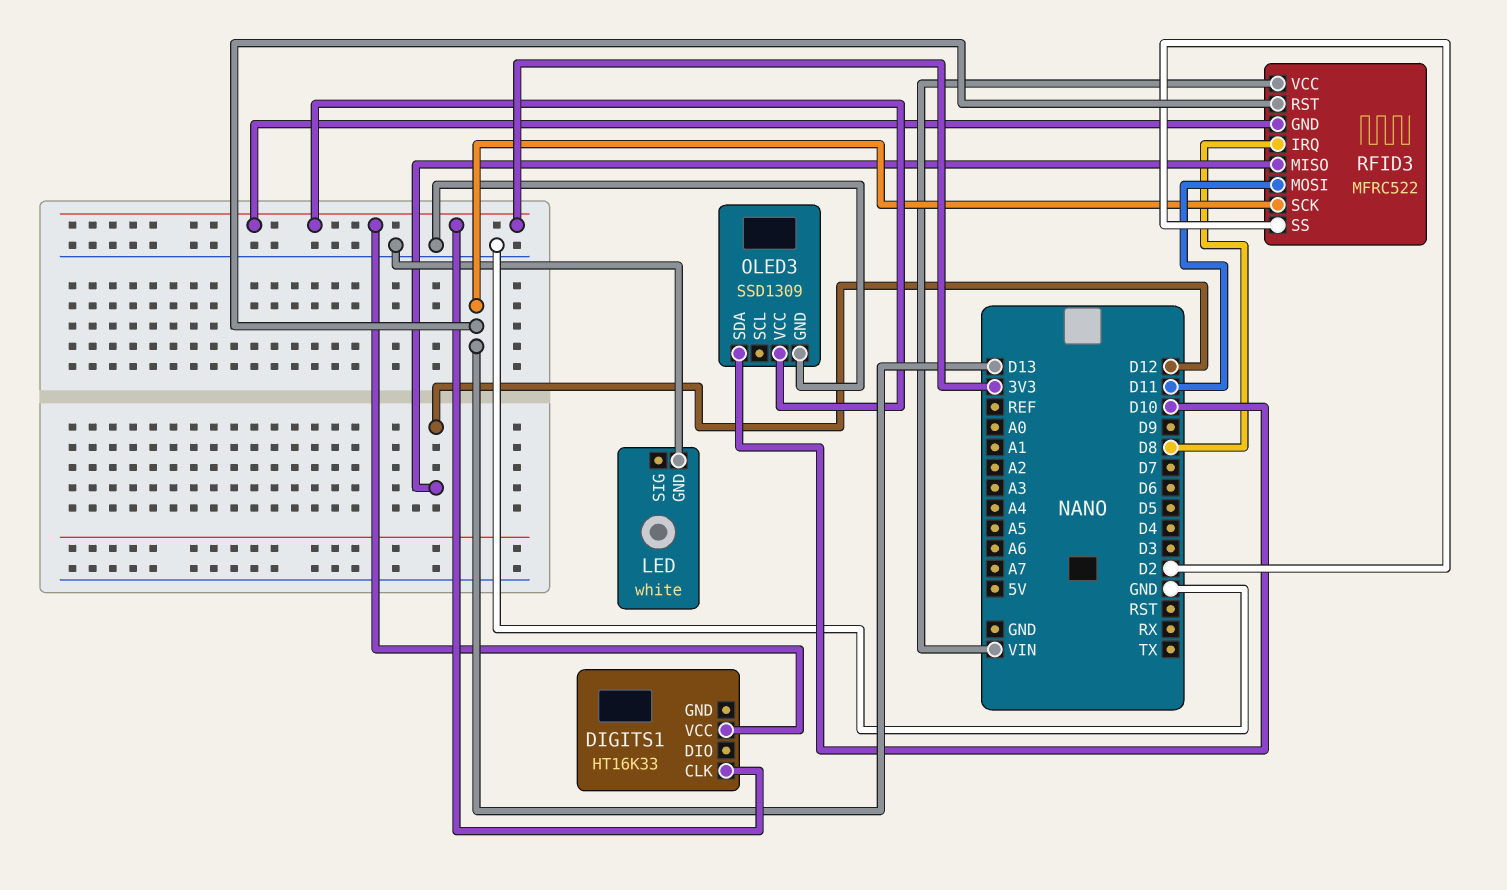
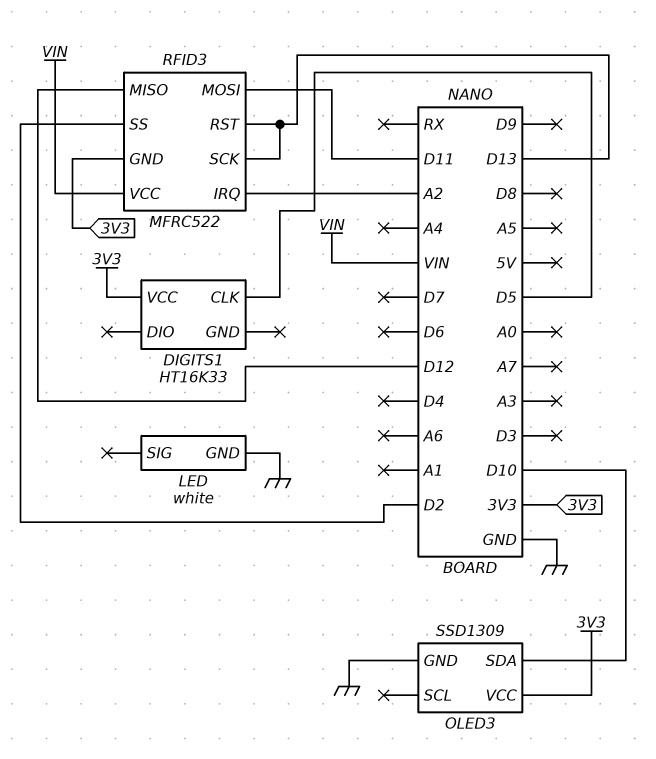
DIGITS1 pin CLK: 3V3 -> D5
RFID3 pin IRQ: D8 -> A2

